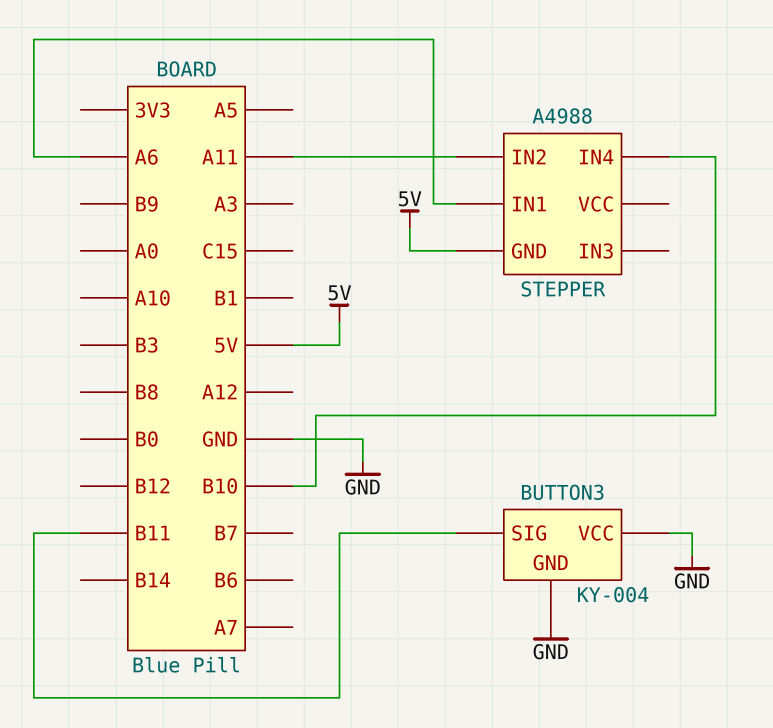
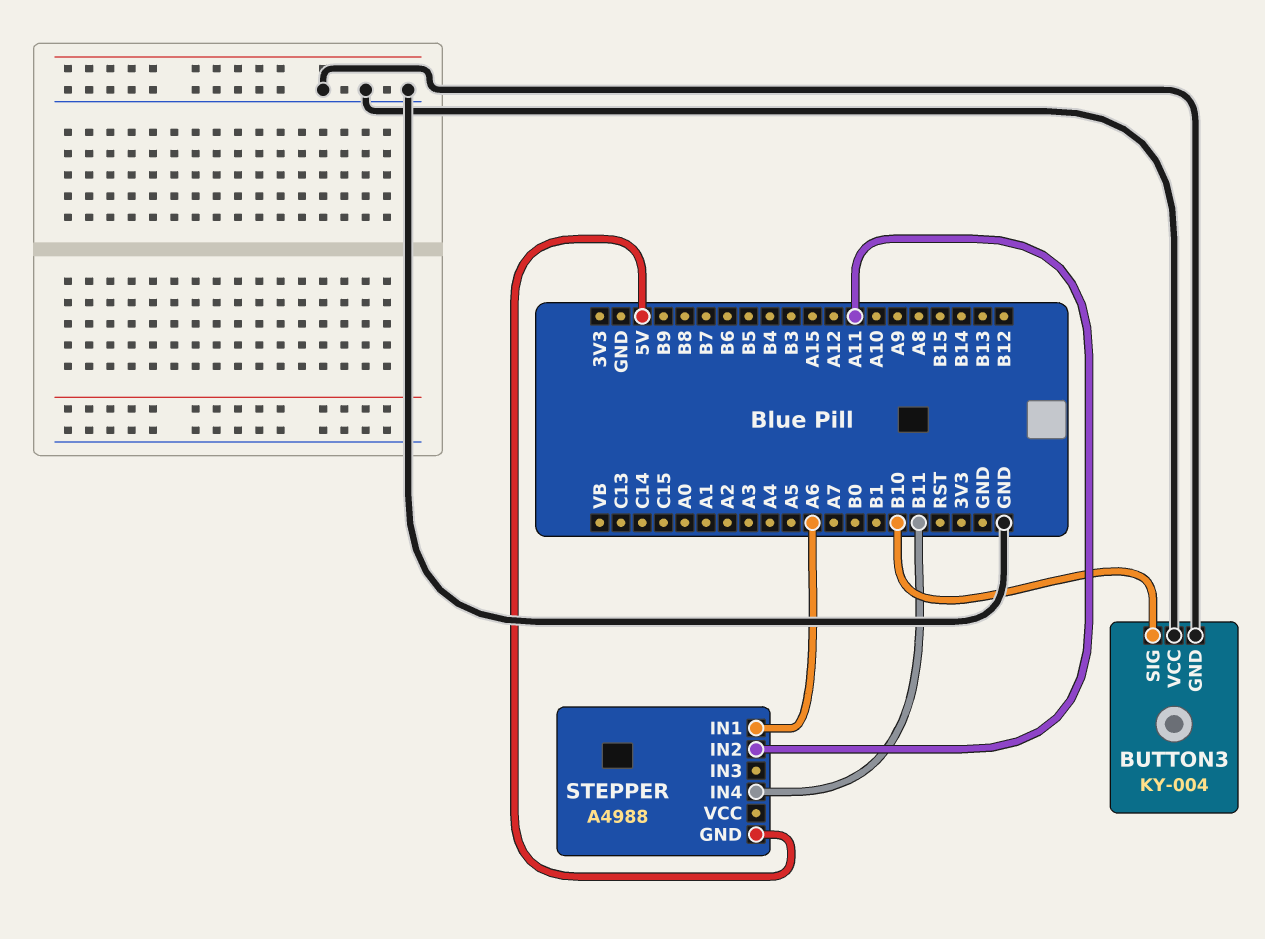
BUTTON3 pin SIG: B11 -> B10
STEPPER pin IN4: B10 -> B11

